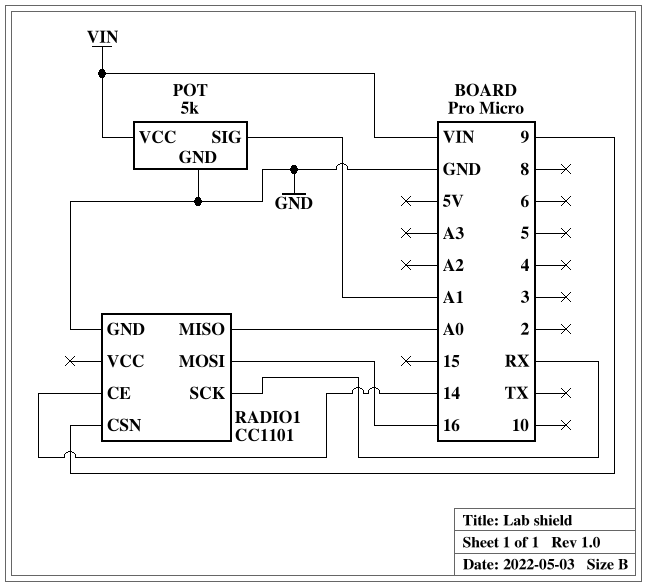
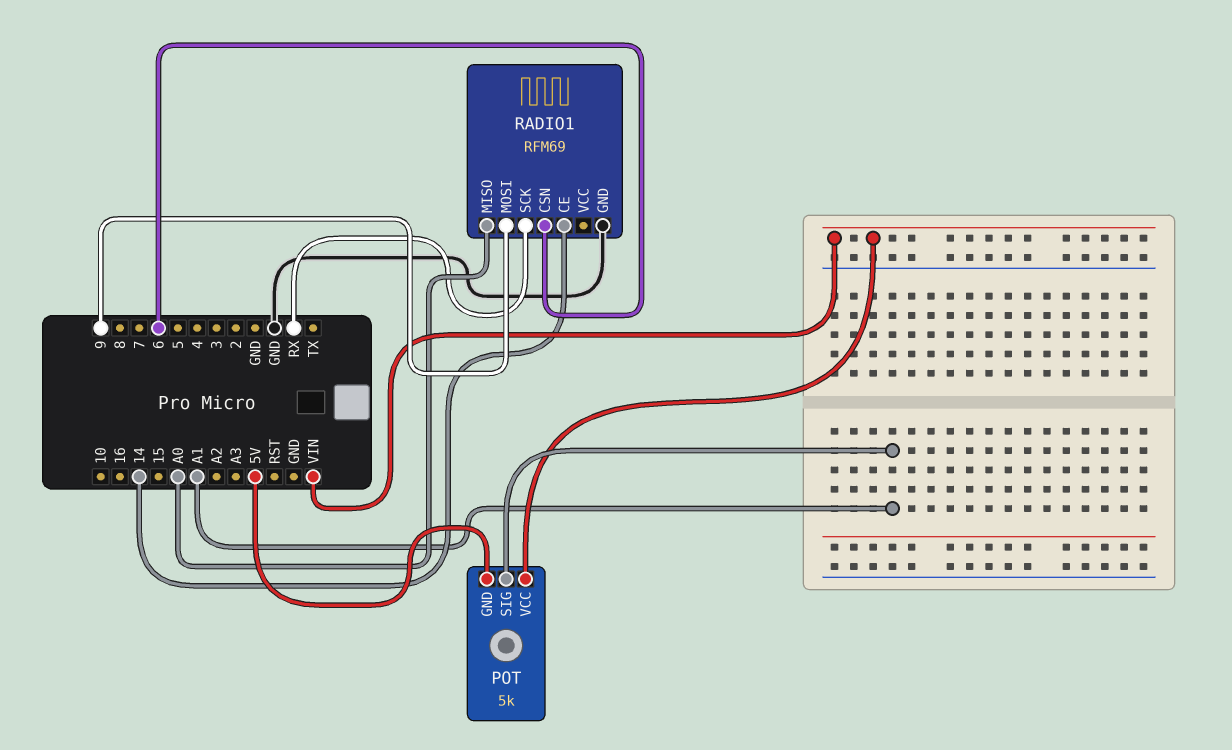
POT pin GND: GND -> 5V
RADIO1: CC1101 -> RFM69
RADIO1 pin CSN: 9 -> 6
RADIO1 pin MOSI: 16 -> 9

